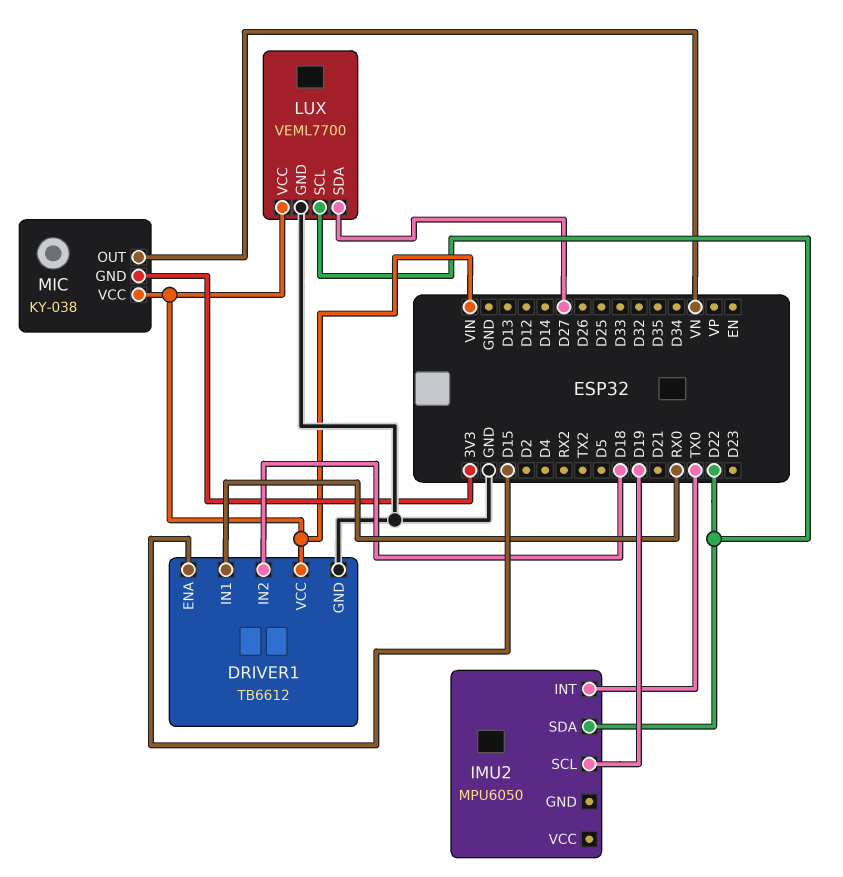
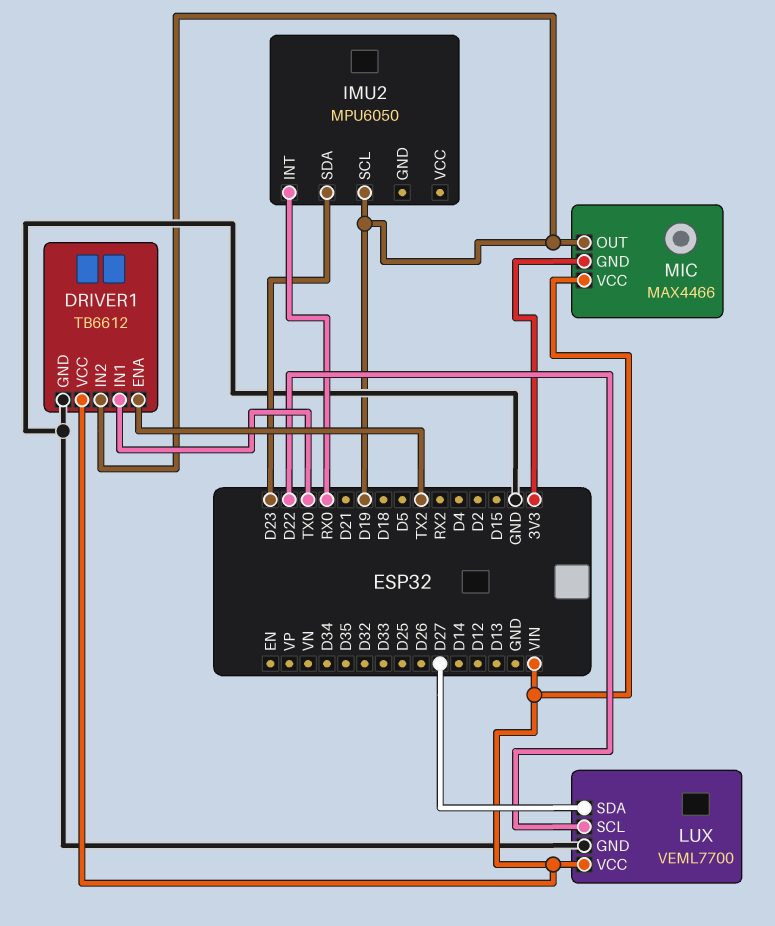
DRIVER1 pin ENA: D15 -> TX2
DRIVER1 pin IN1: RX0 -> TX0
DRIVER1 pin IN2: D18 -> D19
IMU2 pin INT: TX0 -> RX0
IMU2 pin SDA: D22 -> D23
MIC: KY-038 -> MAX4466
MIC pin OUT: VN -> D19

